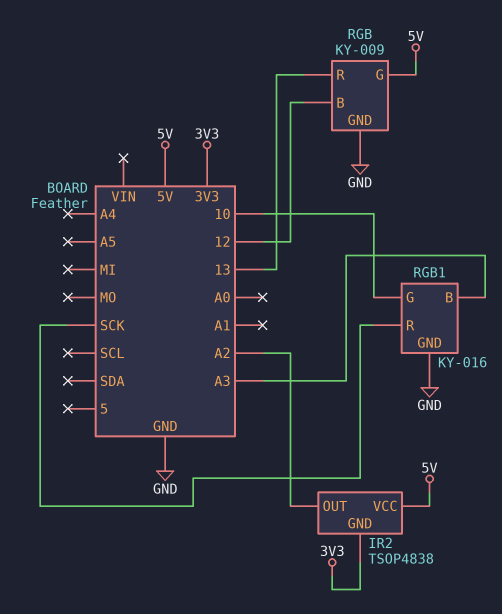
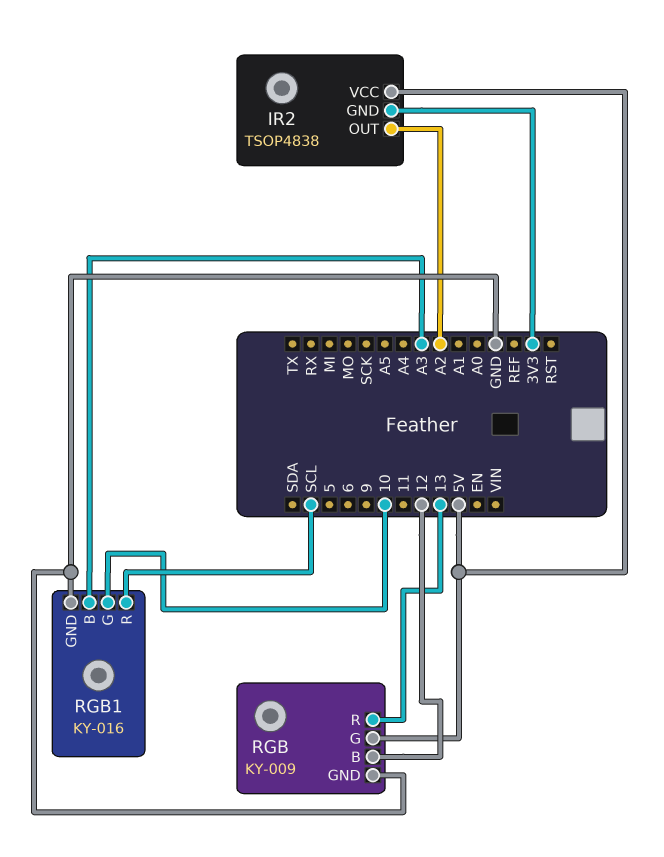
RGB1 pin R: SCK -> SCL

